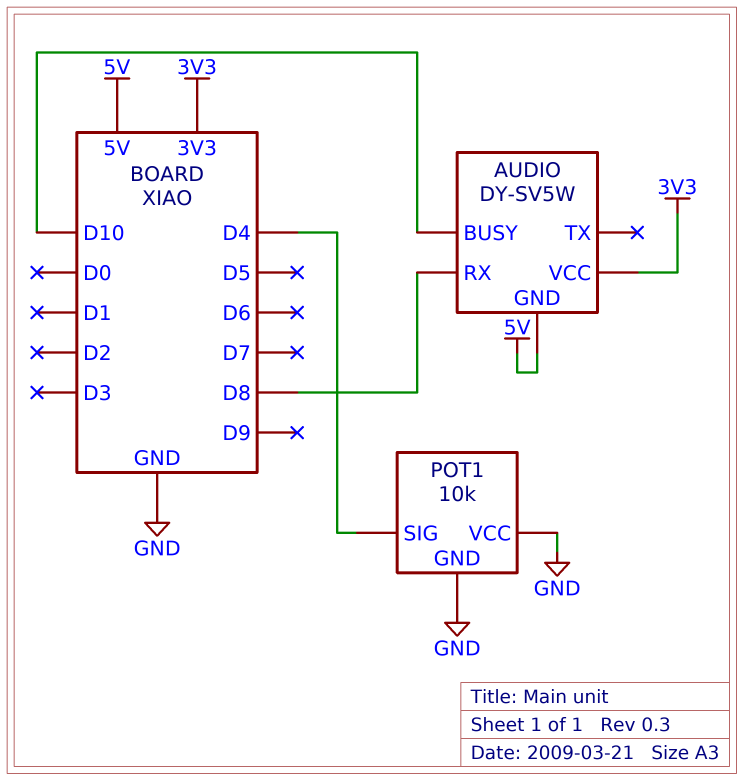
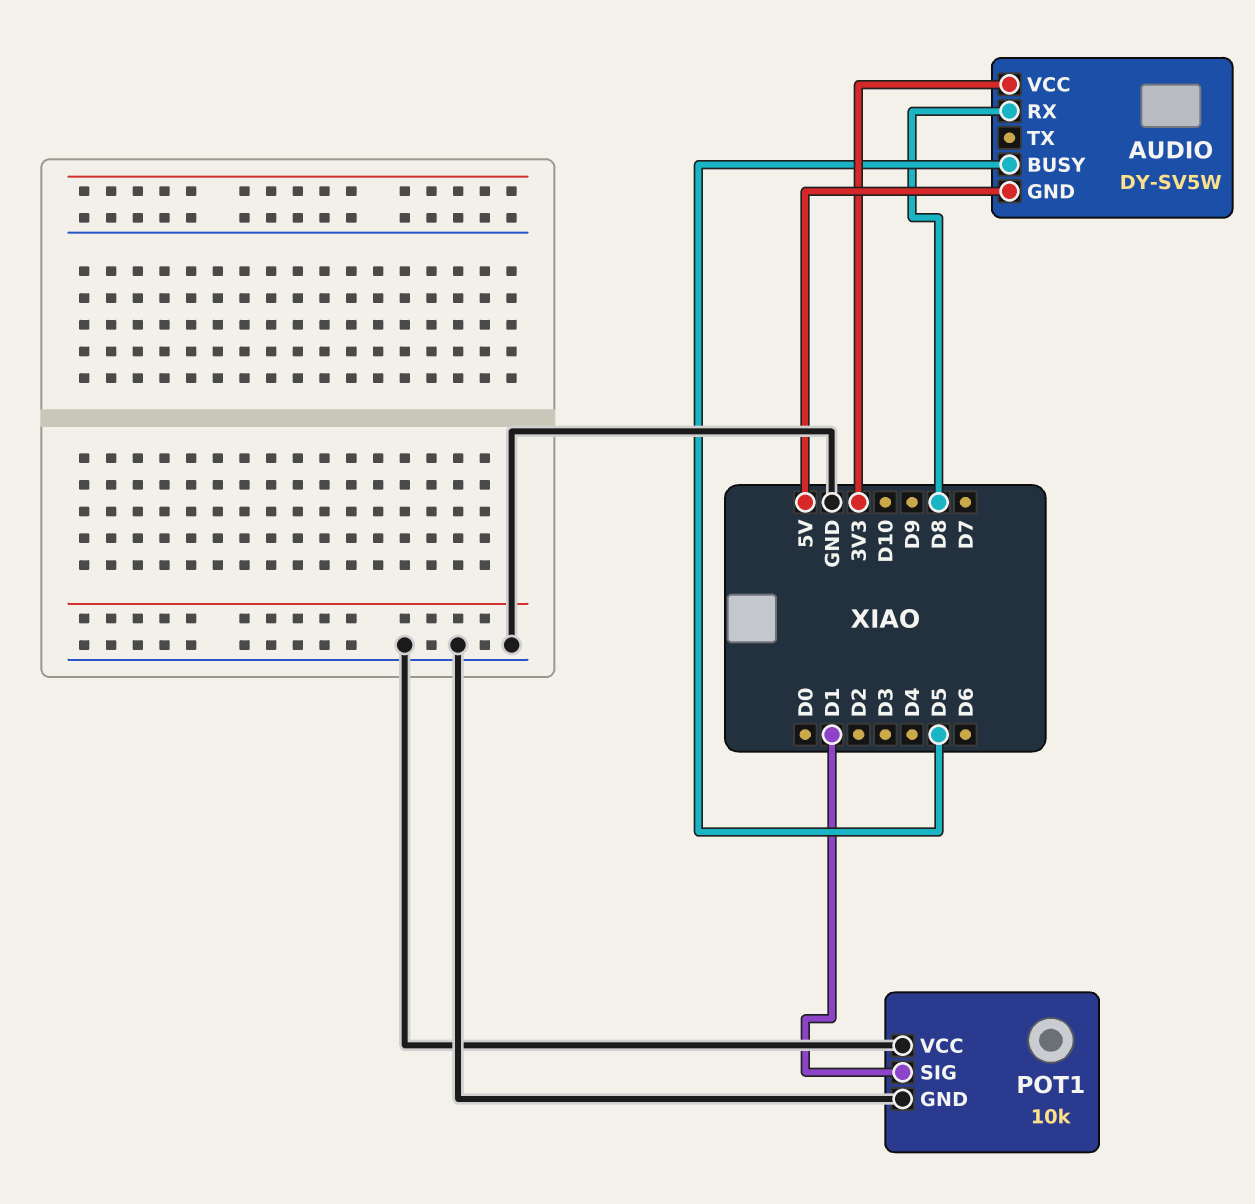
AUDIO pin BUSY: D10 -> D5
POT1 pin SIG: D4 -> D1

